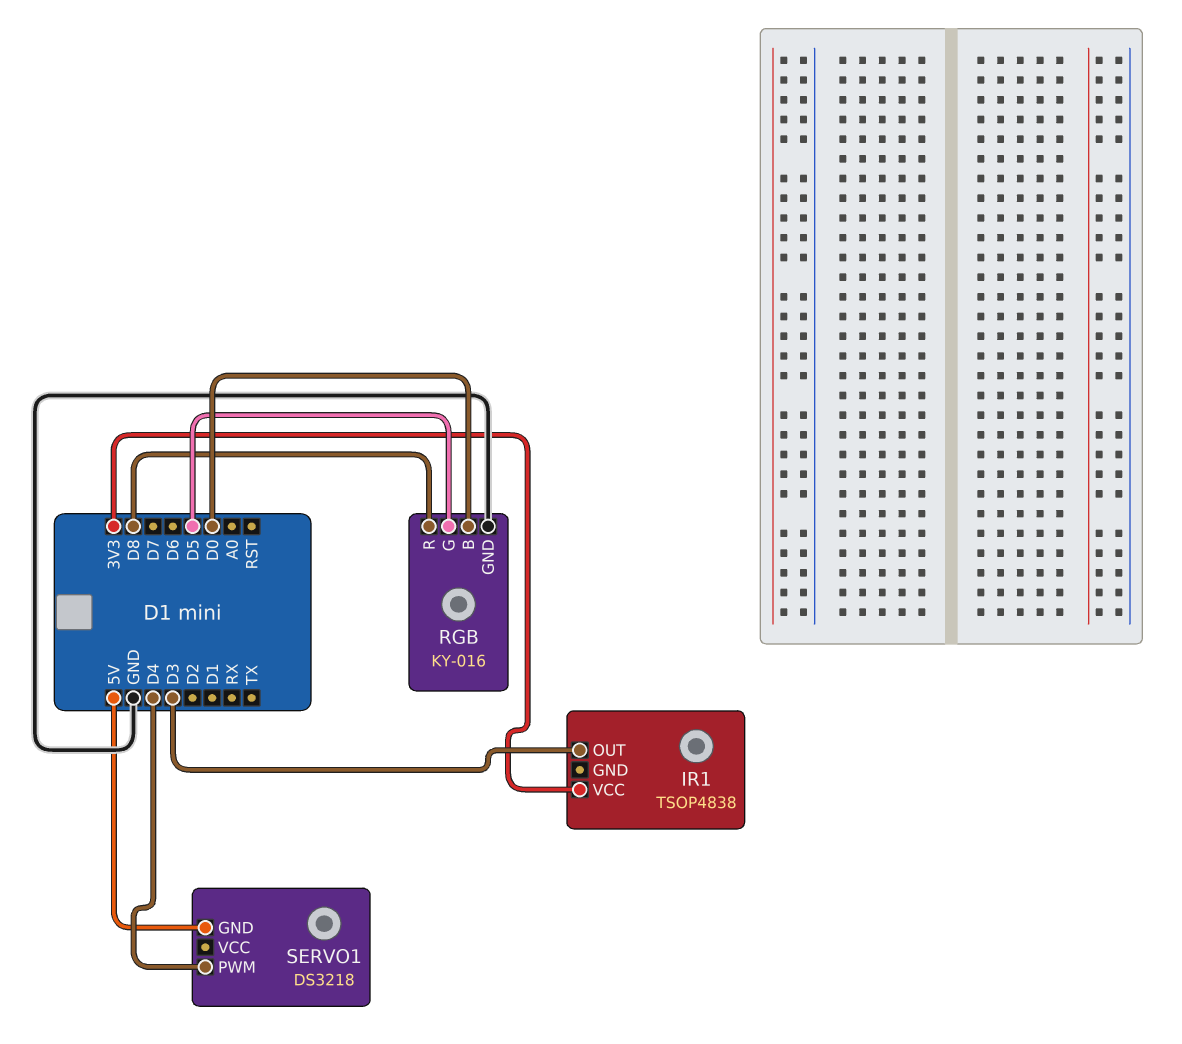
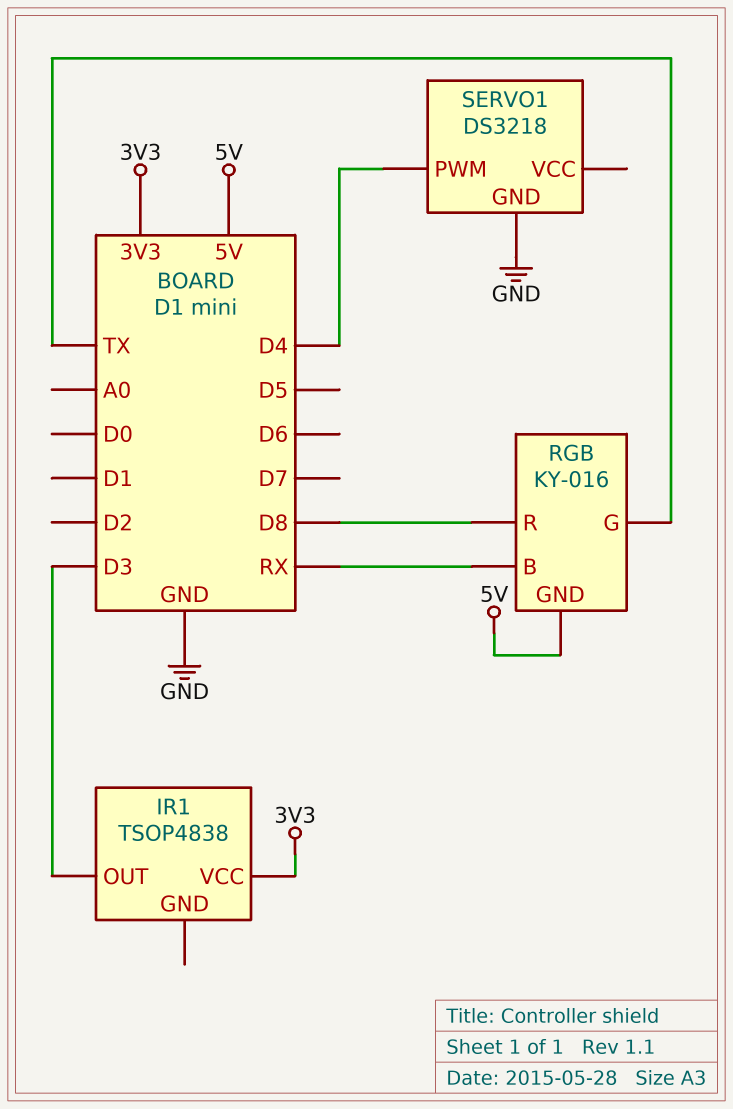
RGB pin B: D0 -> RX
RGB pin G: D5 -> TX
RGB pin GND: GND -> 5V
SERVO1 pin GND: 5V -> GND

